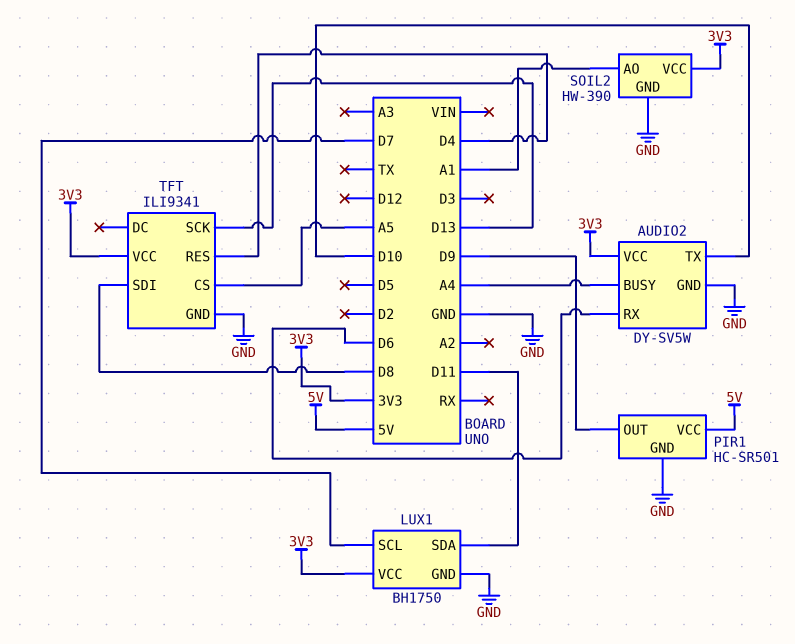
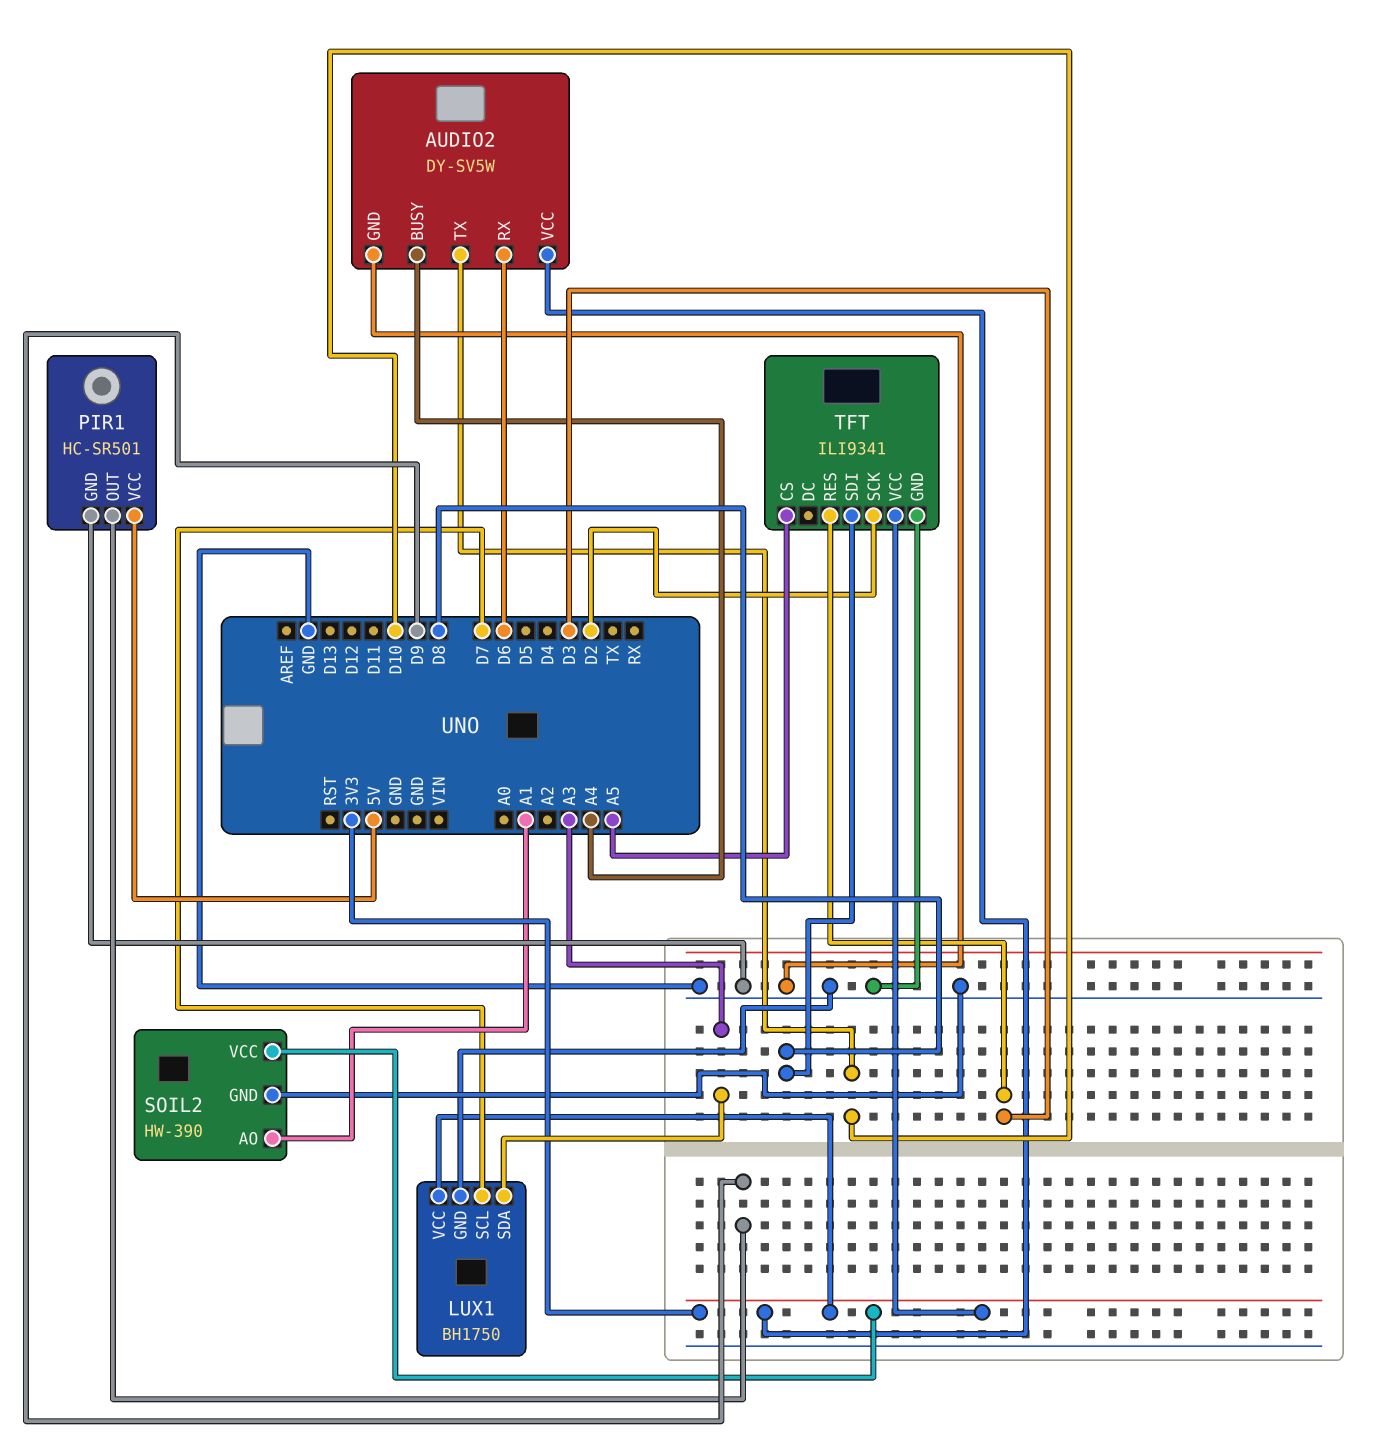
LUX1 pin SDA: D11 -> A3
TFT pin RES: D4 -> D3
TFT pin SCK: D13 -> D2

